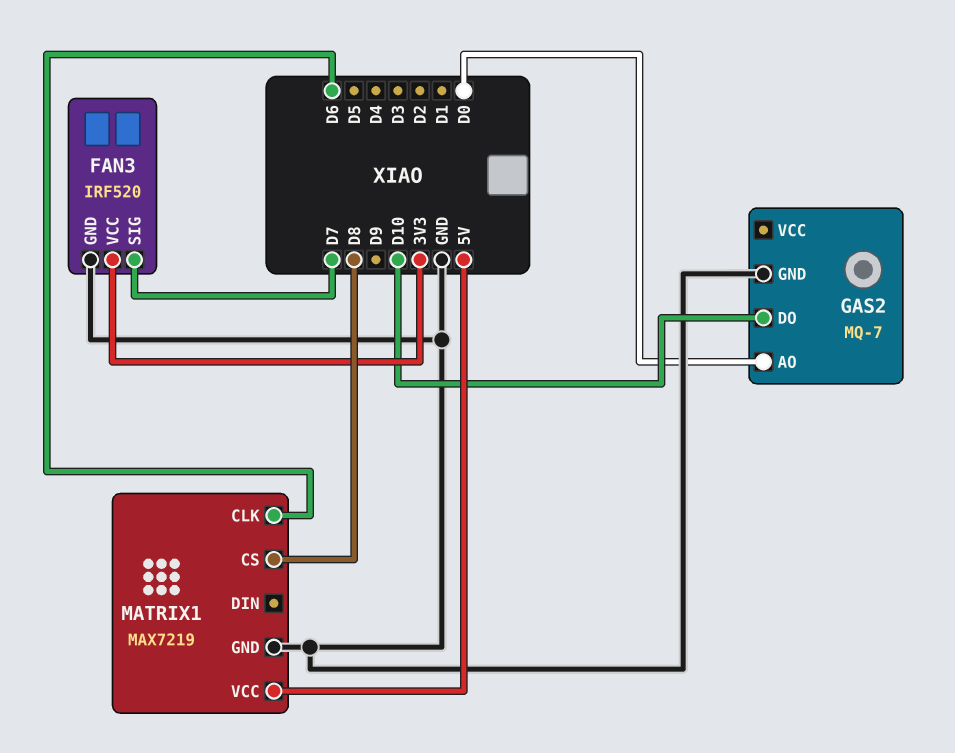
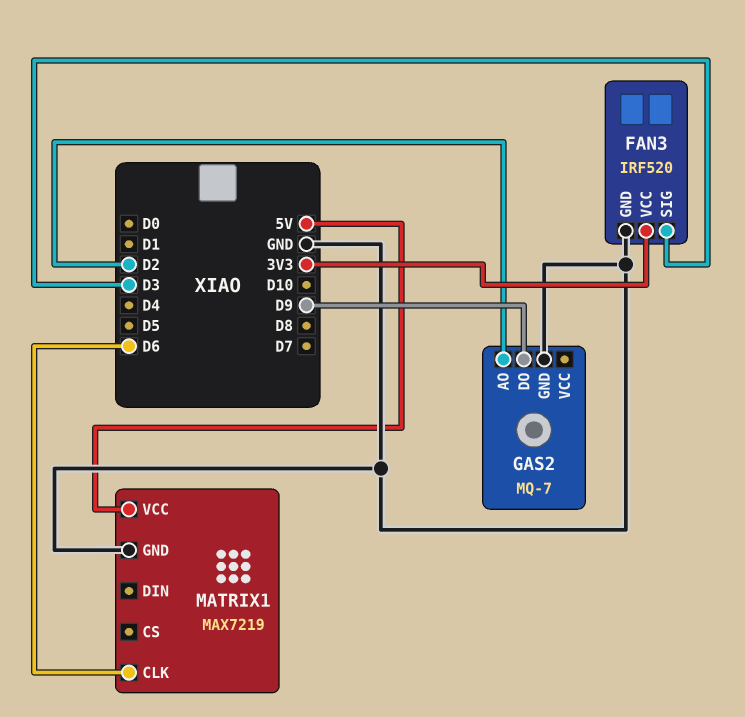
FAN3 pin SIG: D7 -> D3
GAS2 pin AO: D0 -> D2
GAS2 pin DO: D10 -> D9
MATRIX1 pin CS: D8 -> none

